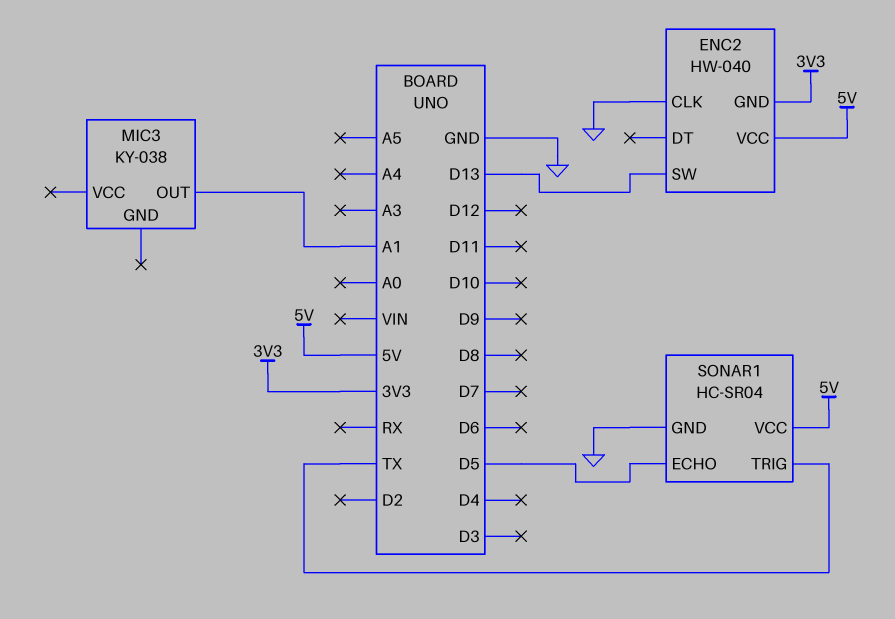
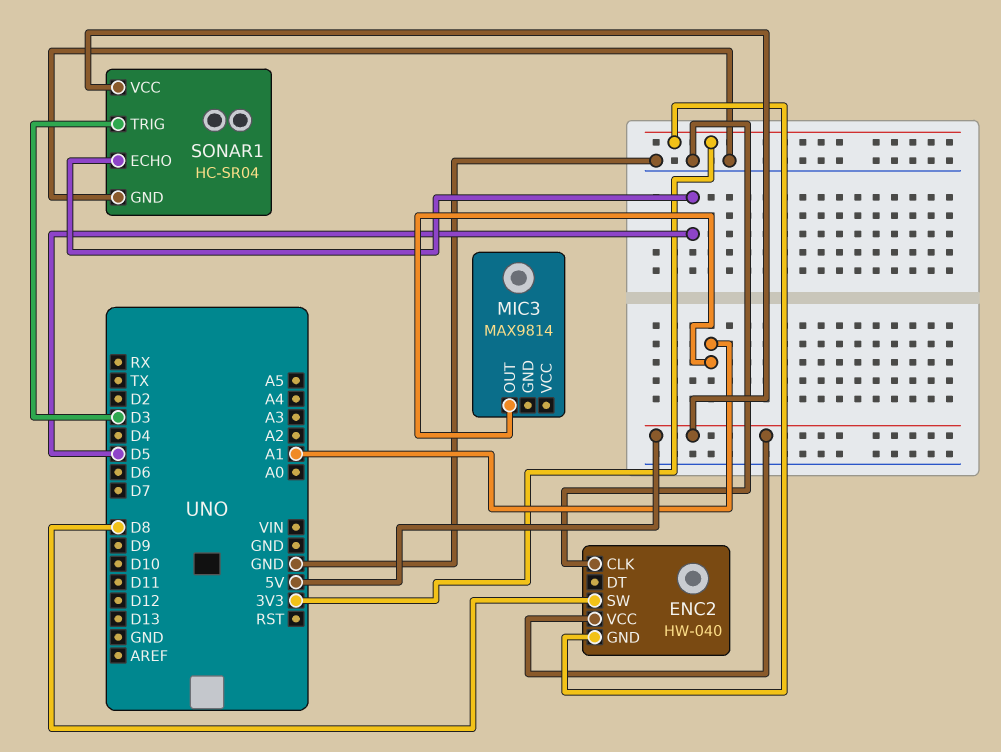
ENC2 pin SW: D13 -> D8
MIC3: KY-038 -> MAX9814
SONAR1 pin TRIG: TX -> D3

